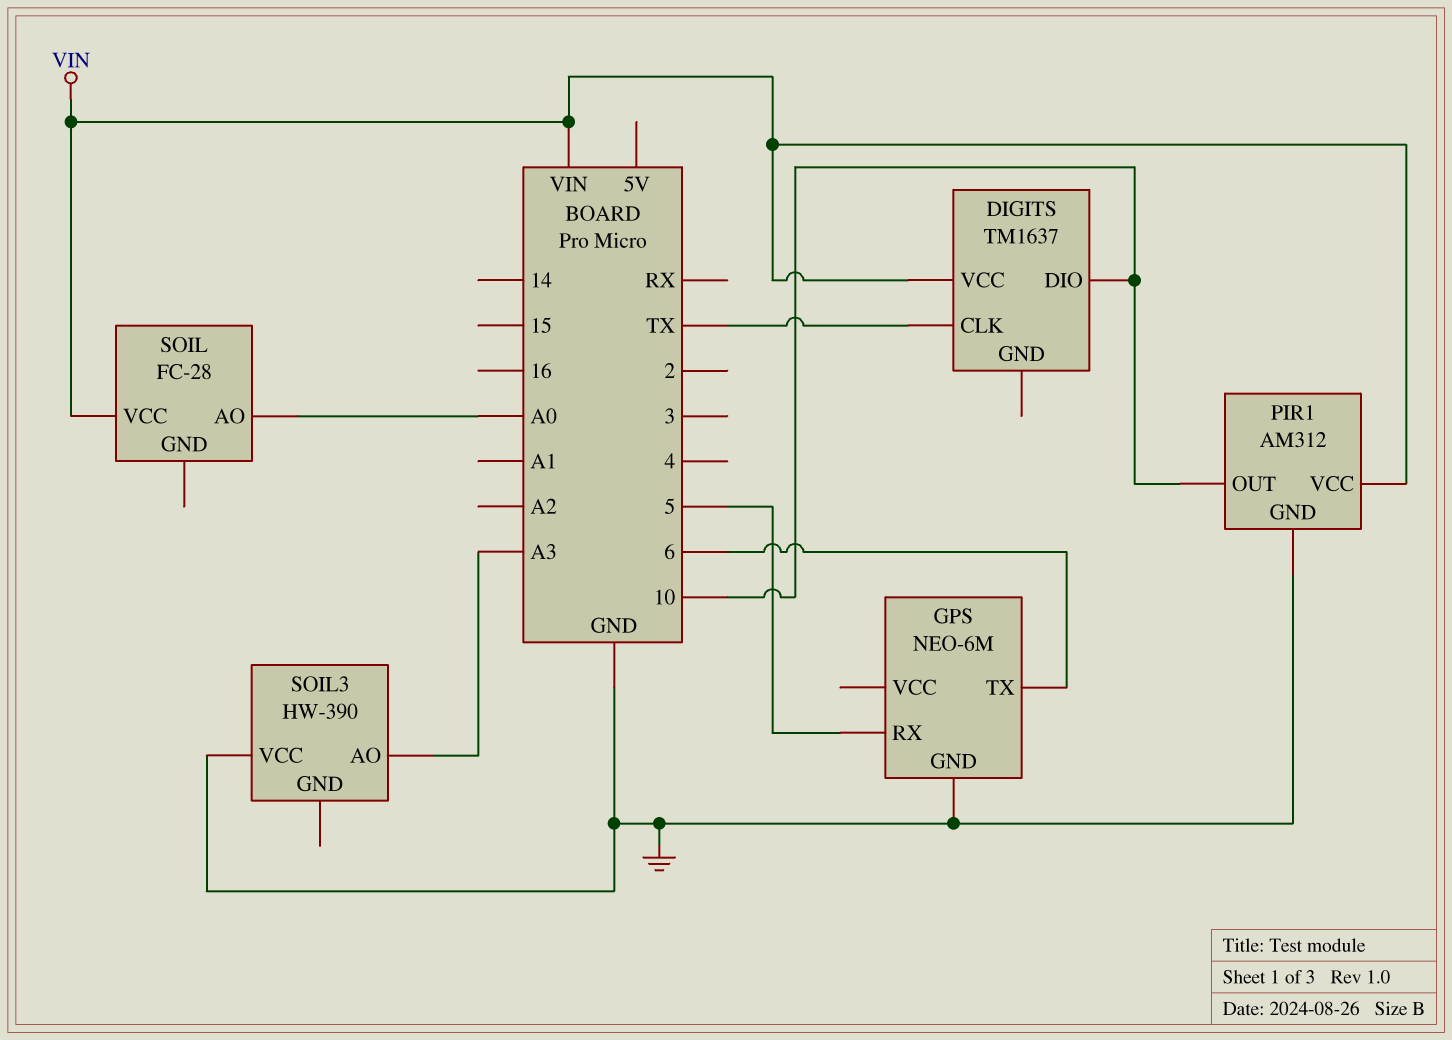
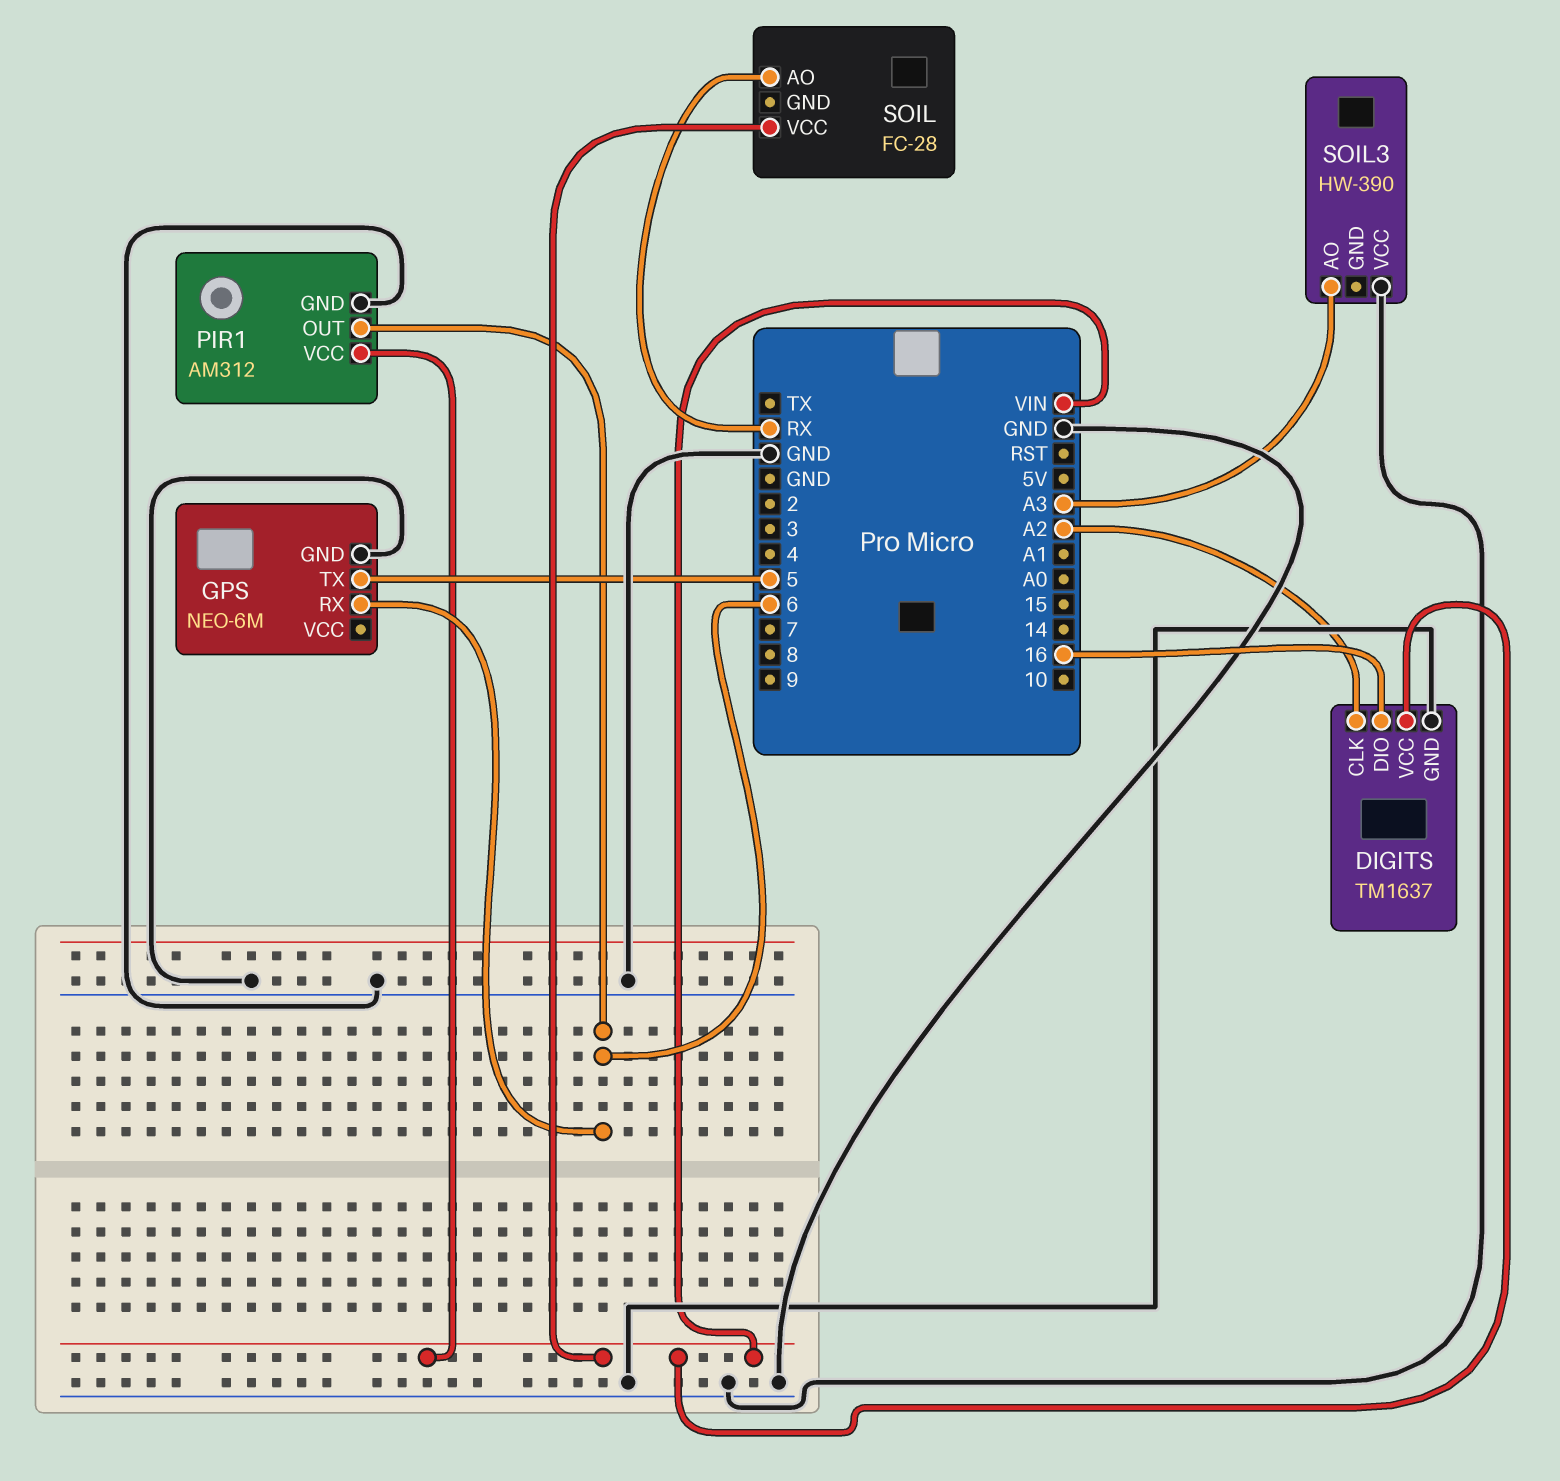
DIGITS pin CLK: TX -> A2
DIGITS pin DIO: 10 -> 16
DIGITS pin GND: none -> GND
GPS pin RX: 5 -> 6
GPS pin TX: 6 -> 5
PIR1 pin OUT: 10 -> 6
SOIL pin AO: A0 -> RX

